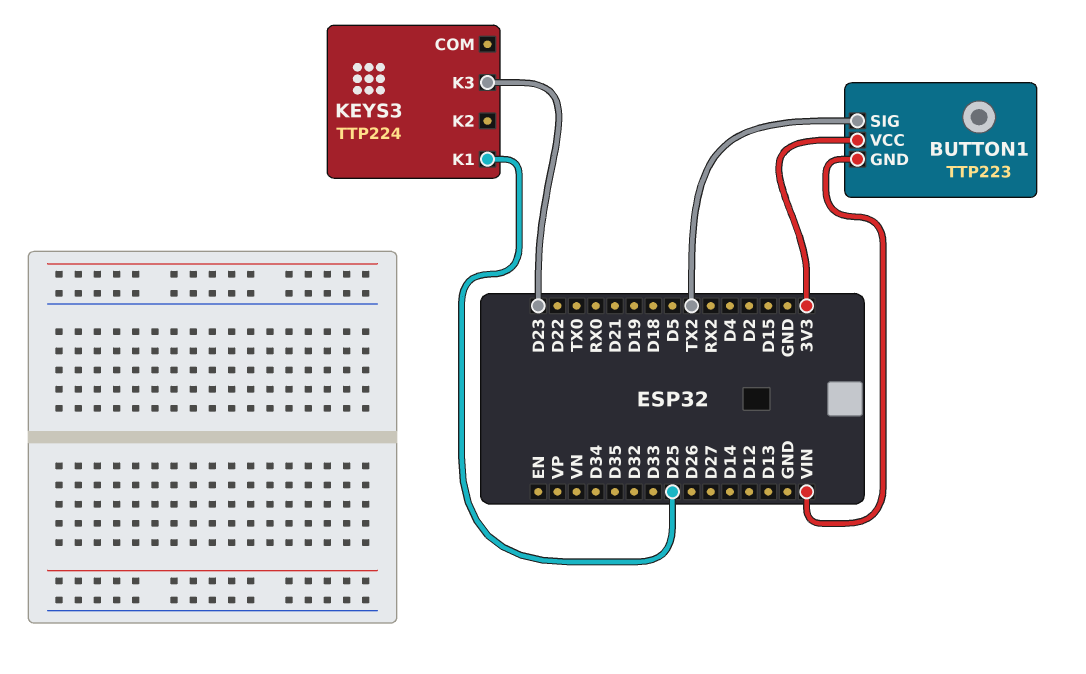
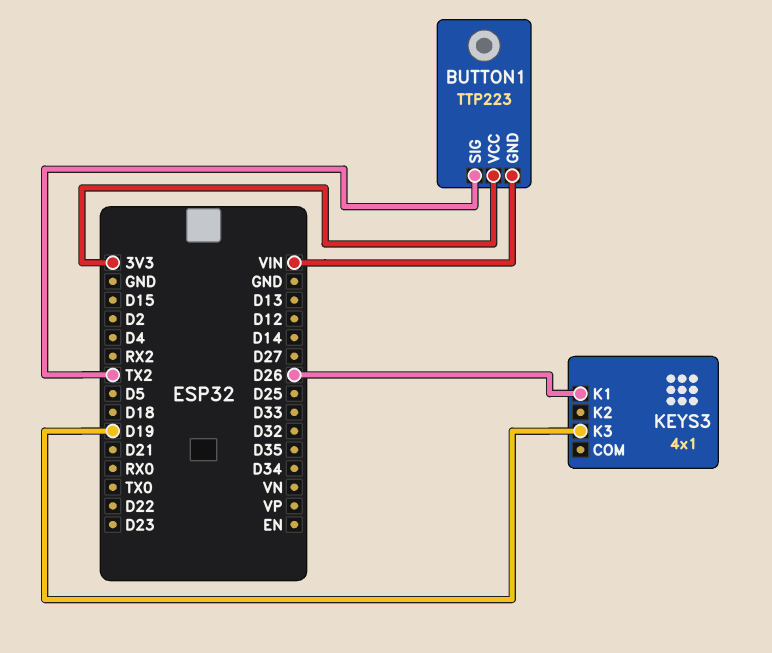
KEYS3: TTP224 -> 4x1
KEYS3 pin K1: D25 -> D26
KEYS3 pin K3: D23 -> D19

